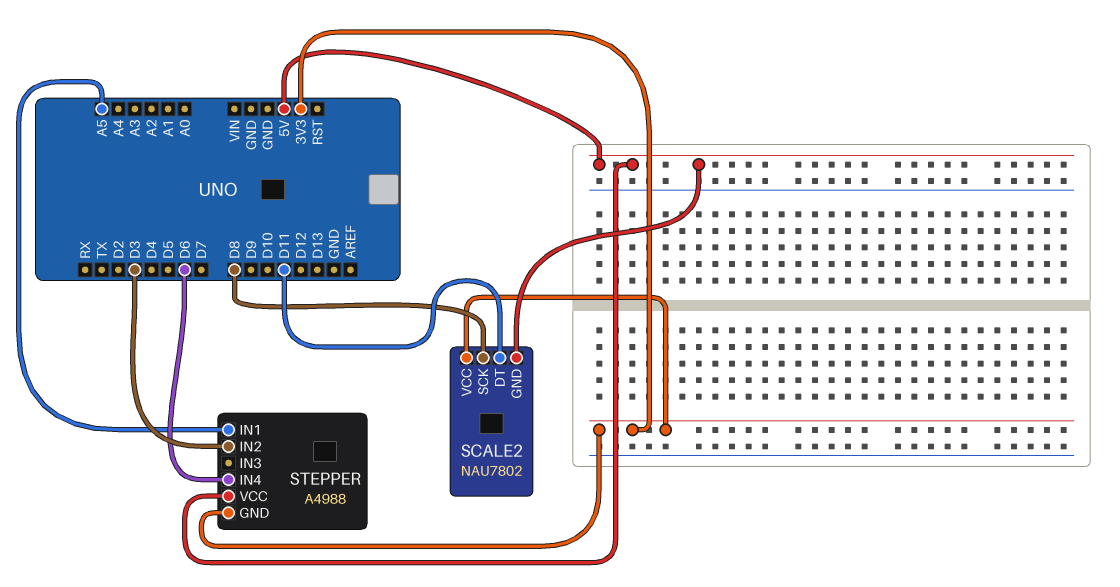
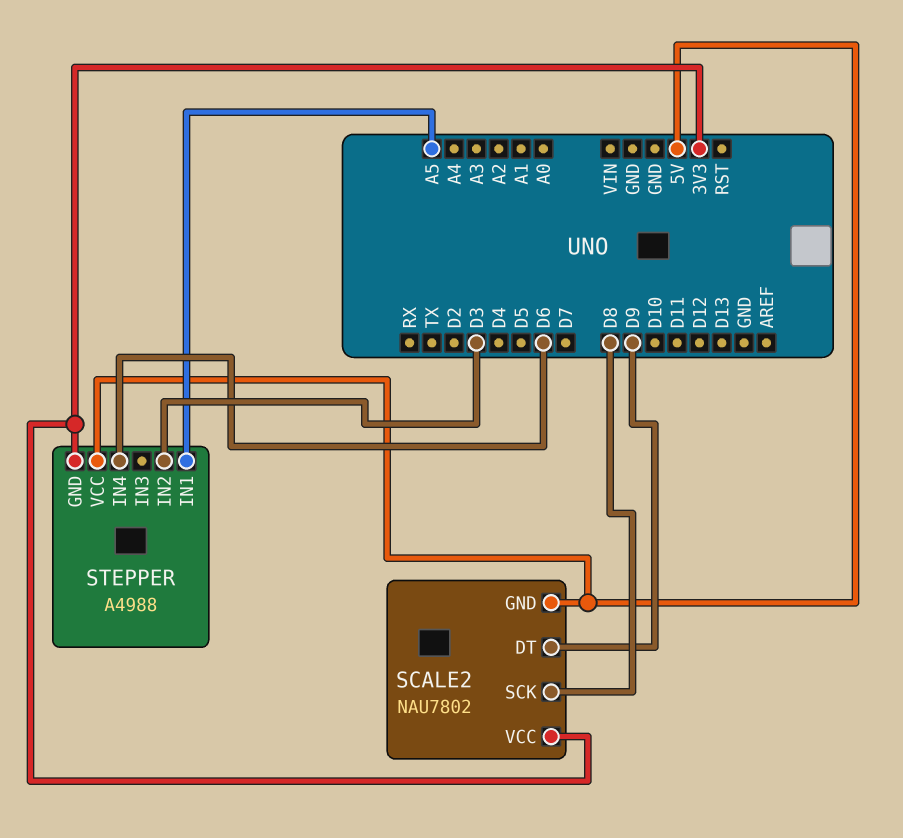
SCALE2 pin DT: D11 -> D9

